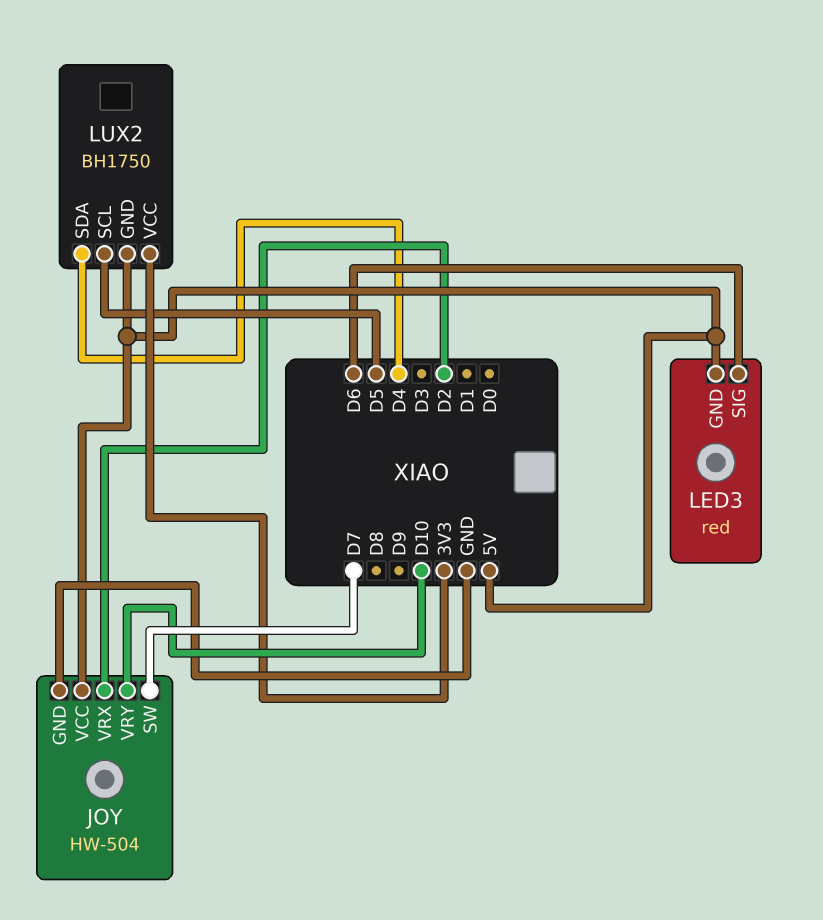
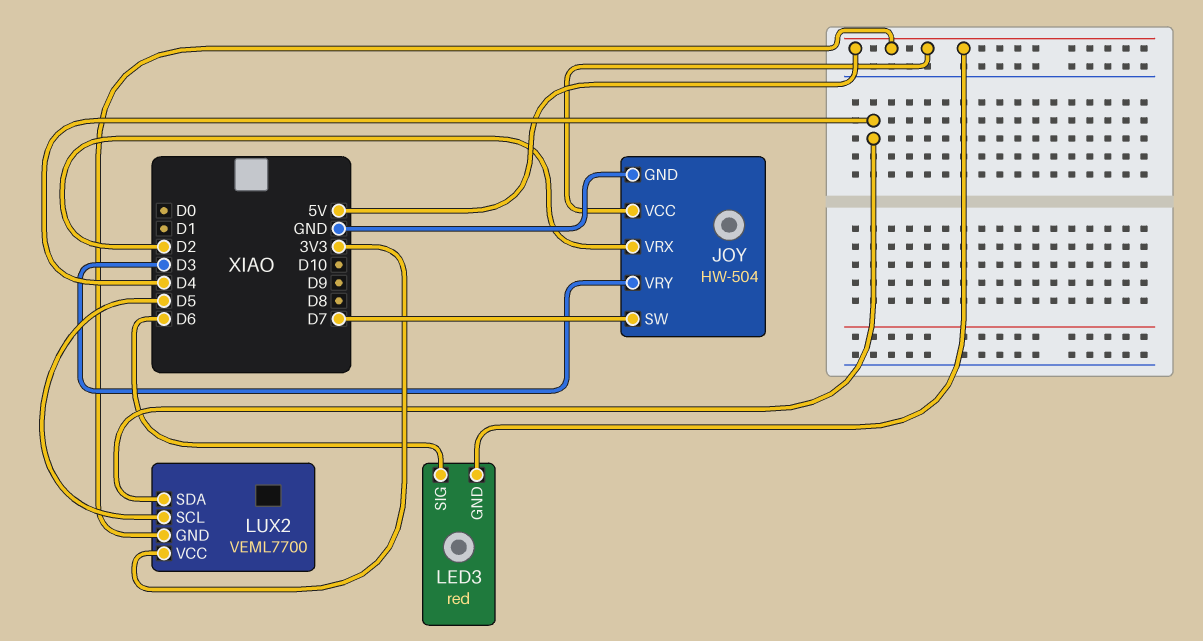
JOY pin VRY: D10 -> D3
LUX2: BH1750 -> VEML7700

